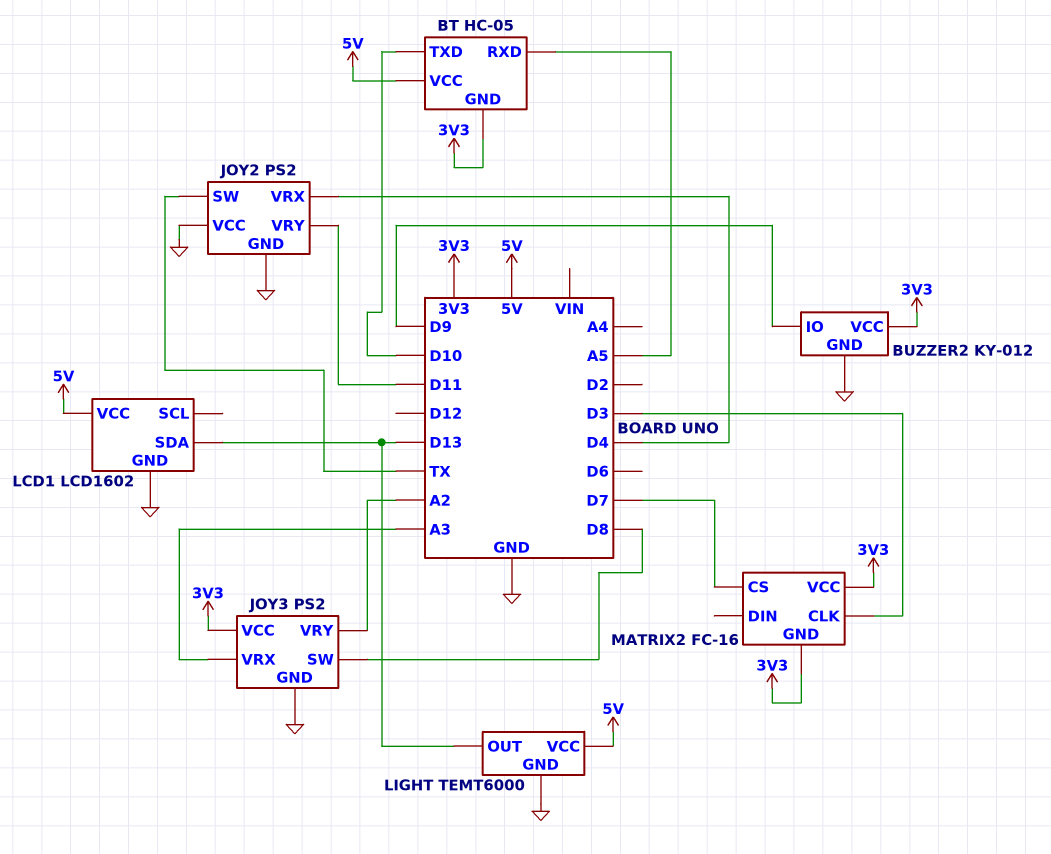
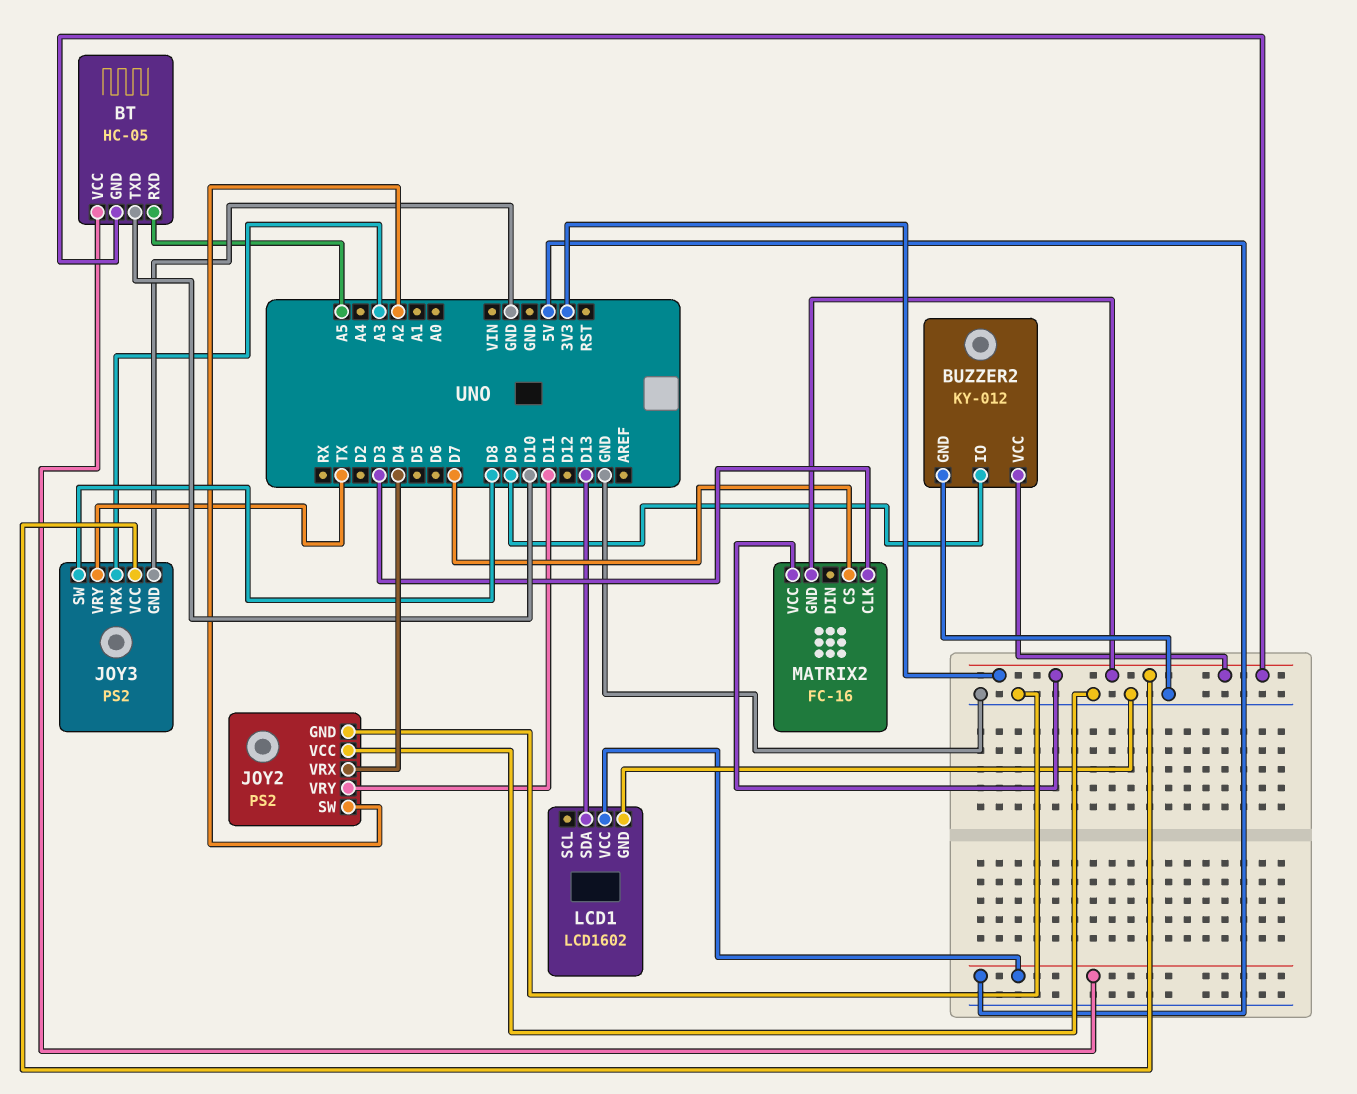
JOY2 pin SW: TX -> A2
JOY3 pin VRY: A2 -> TX
LIGHT: TEMT6000 -> none
LIGHT pin GND: GND -> none
LIGHT pin OUT: D13 -> none
LIGHT pin VCC: 5V -> none

